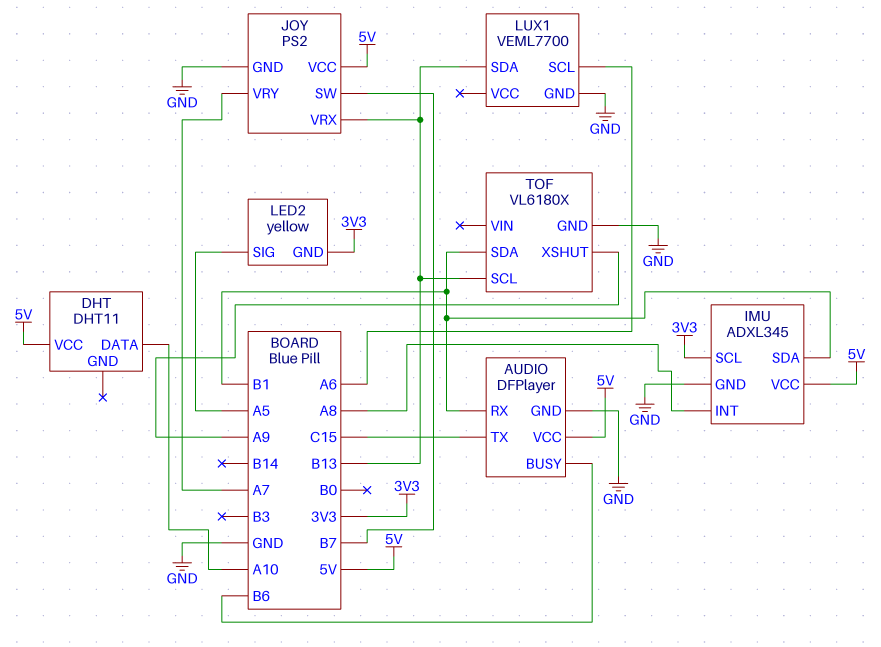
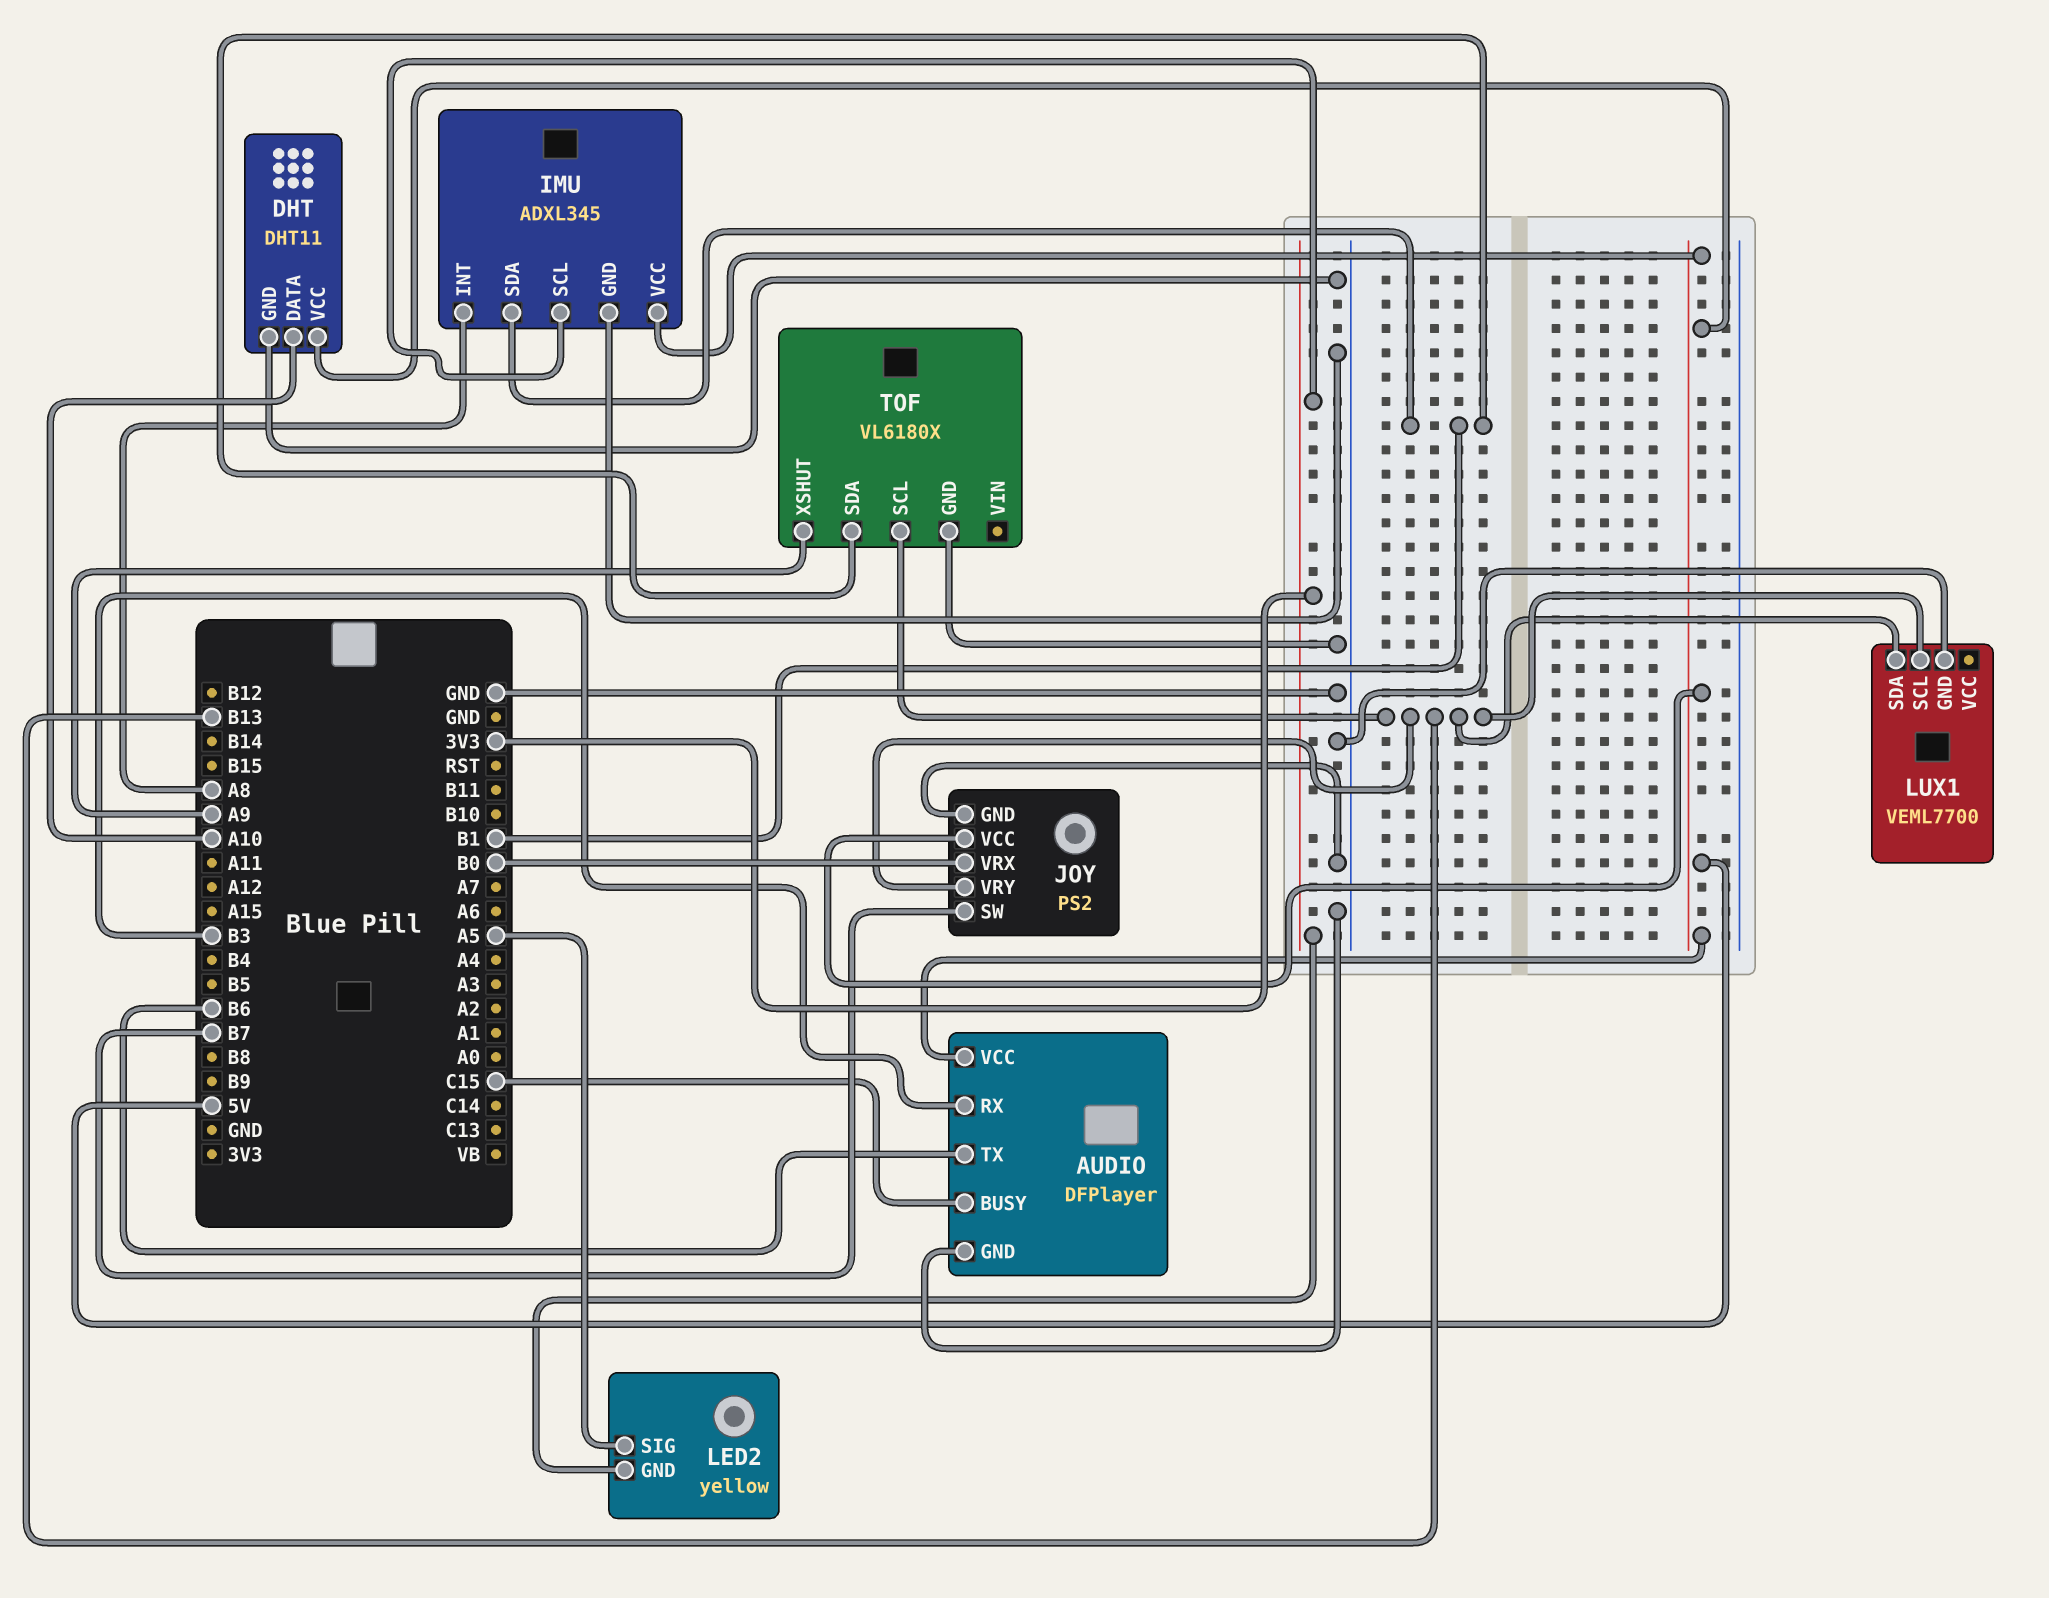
AUDIO pin BUSY: B6 -> C15
AUDIO pin RX: B1 -> B3
AUDIO pin TX: C15 -> B6
DHT pin GND: none -> GND
JOY pin VRX: B13 -> B0
JOY pin VRY: A7 -> B13
LUX1 pin SCL: A6 -> B13

